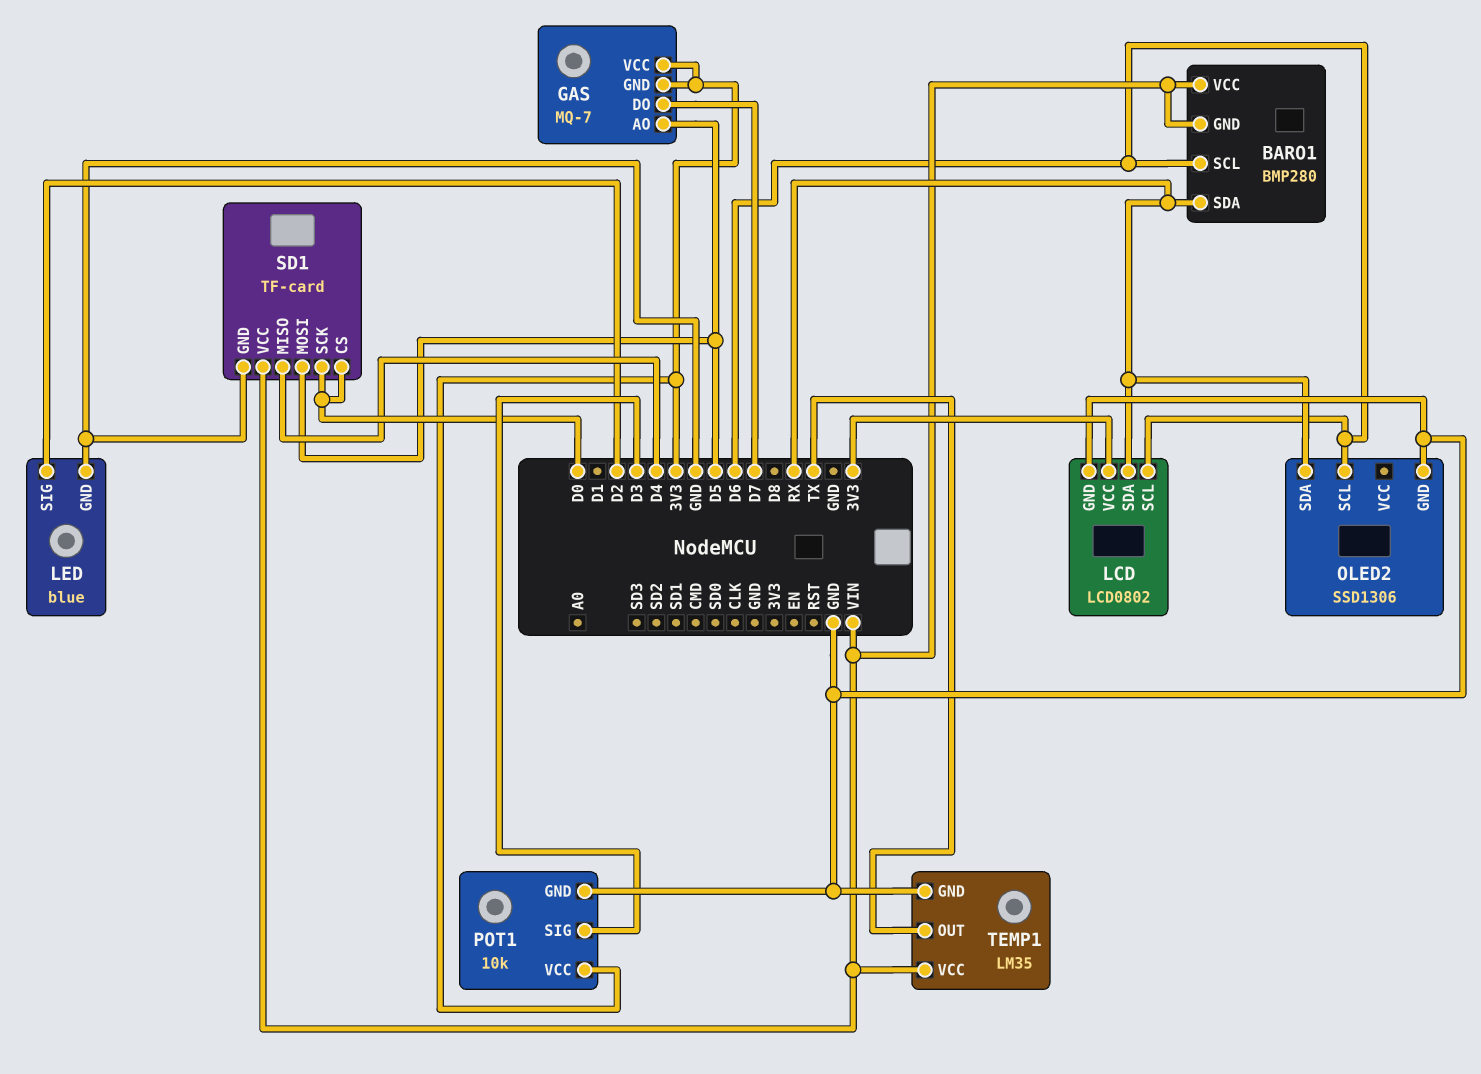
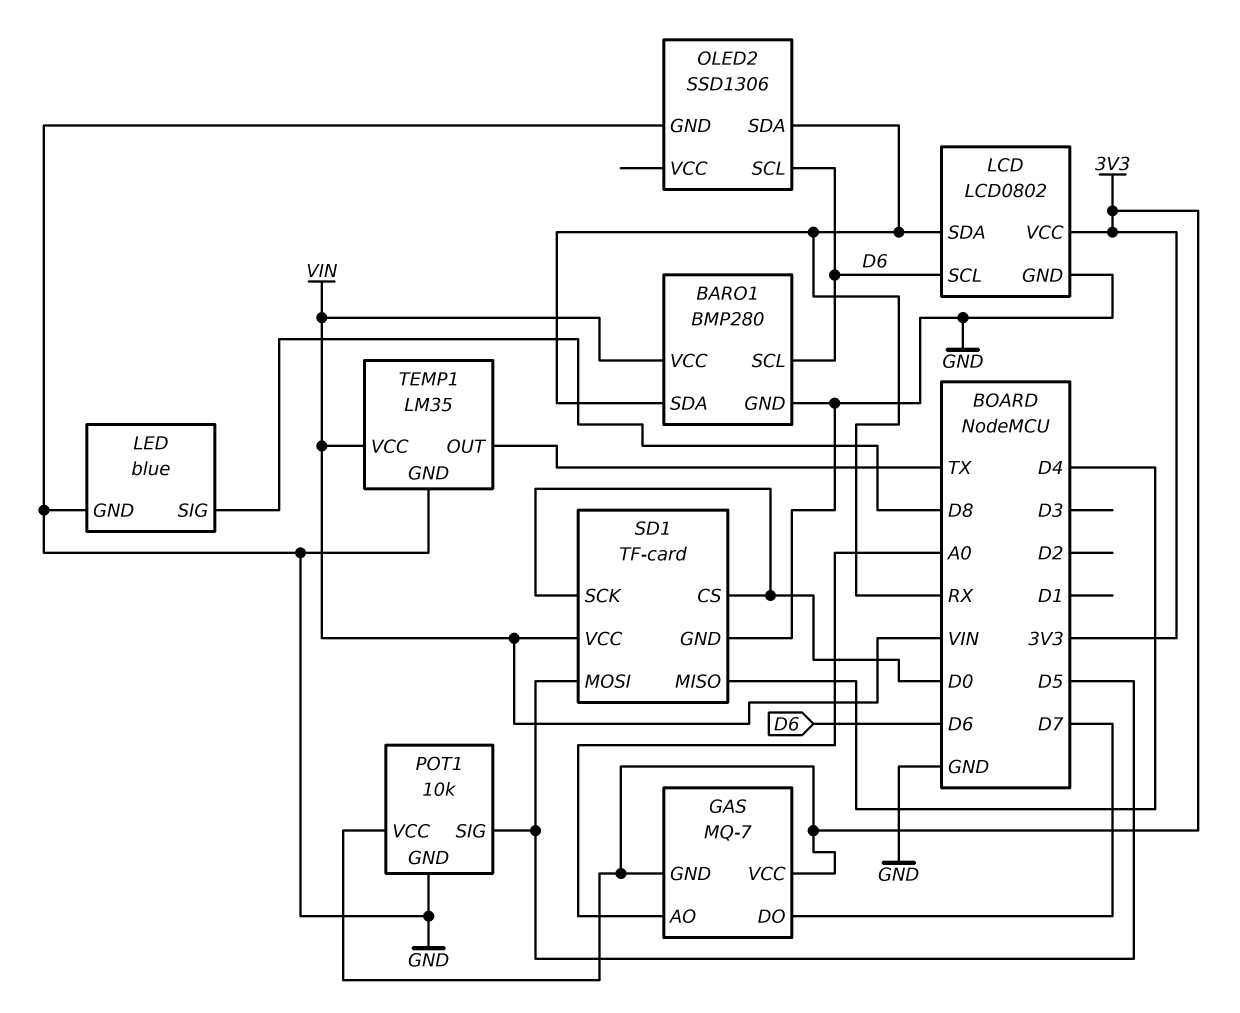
BARO1 pin GND: VIN -> GND
GAS pin AO: D5 -> A0
LED pin SIG: D2 -> D8
POT1 pin SIG: D3 -> D5

